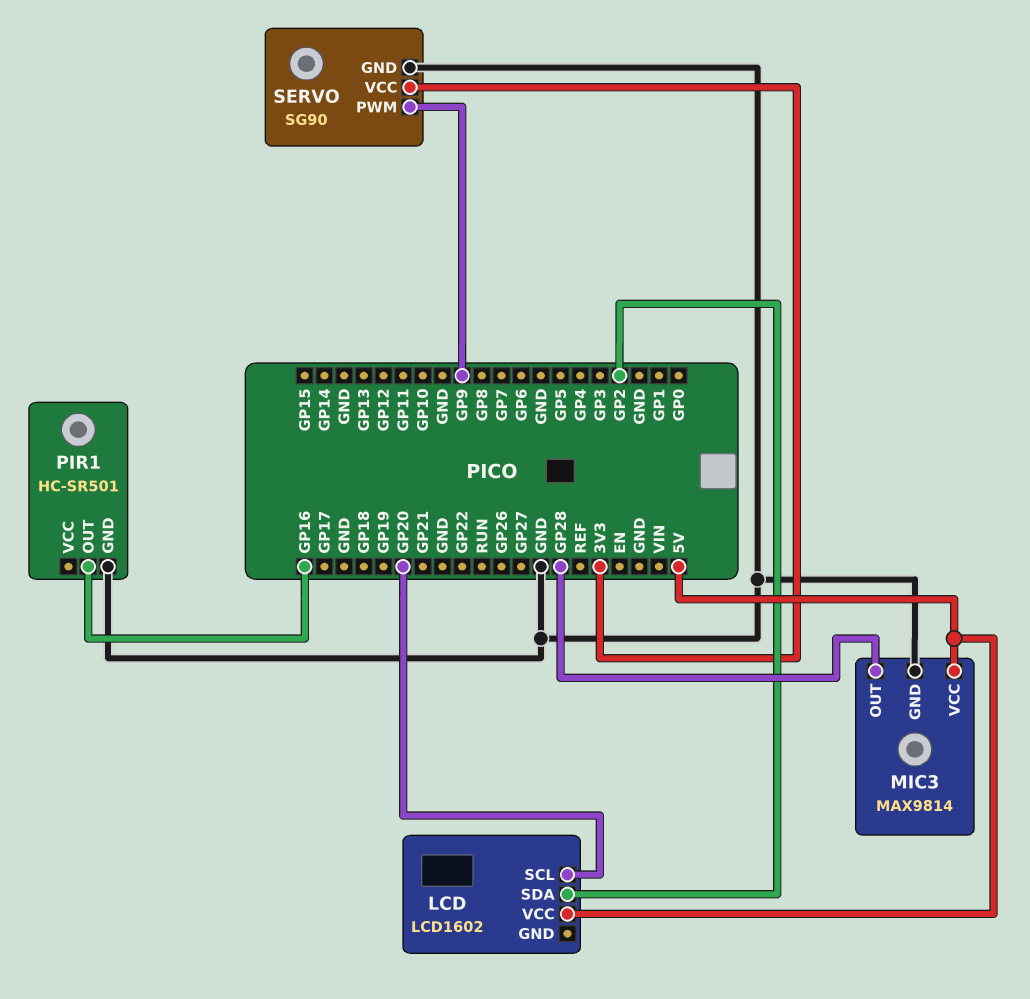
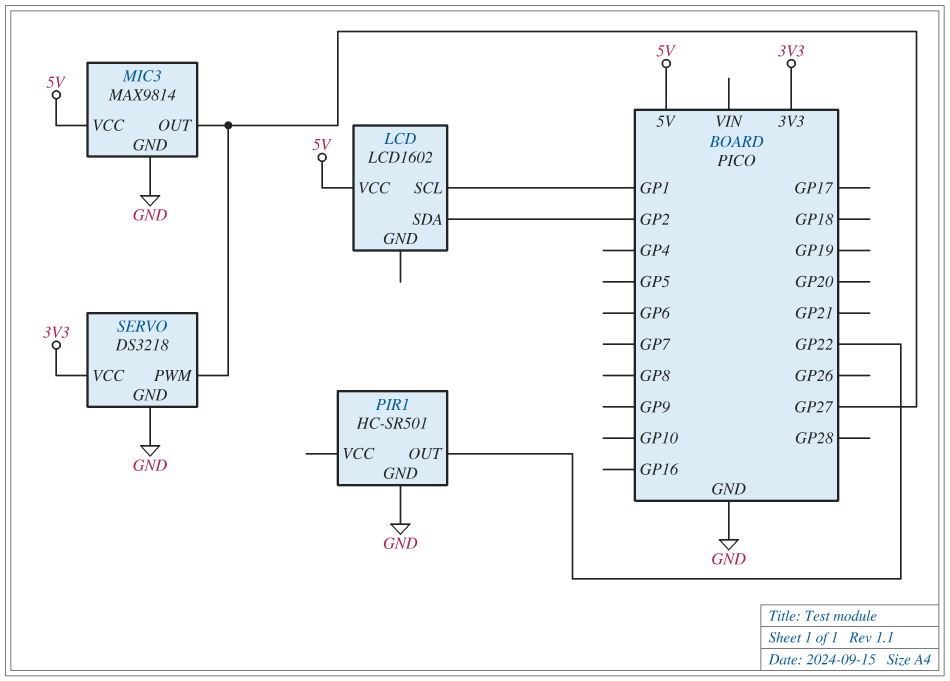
LCD pin SCL: GP20 -> GP1
MIC3 pin OUT: GP28 -> GP27
PIR1 pin OUT: GP16 -> GP22
SERVO: SG90 -> DS3218
SERVO pin PWM: GP9 -> GP27

